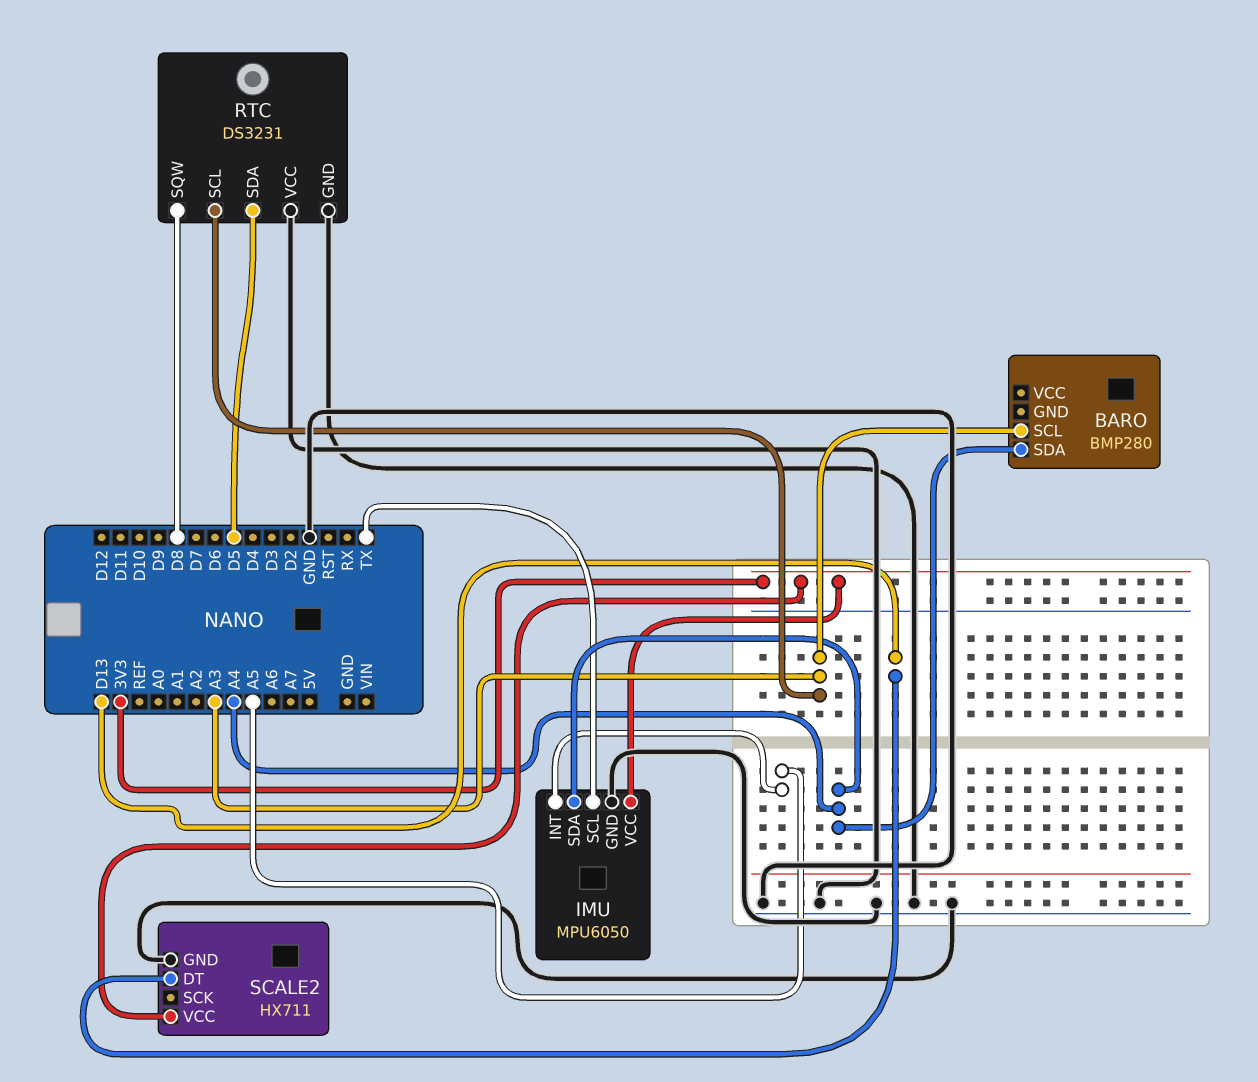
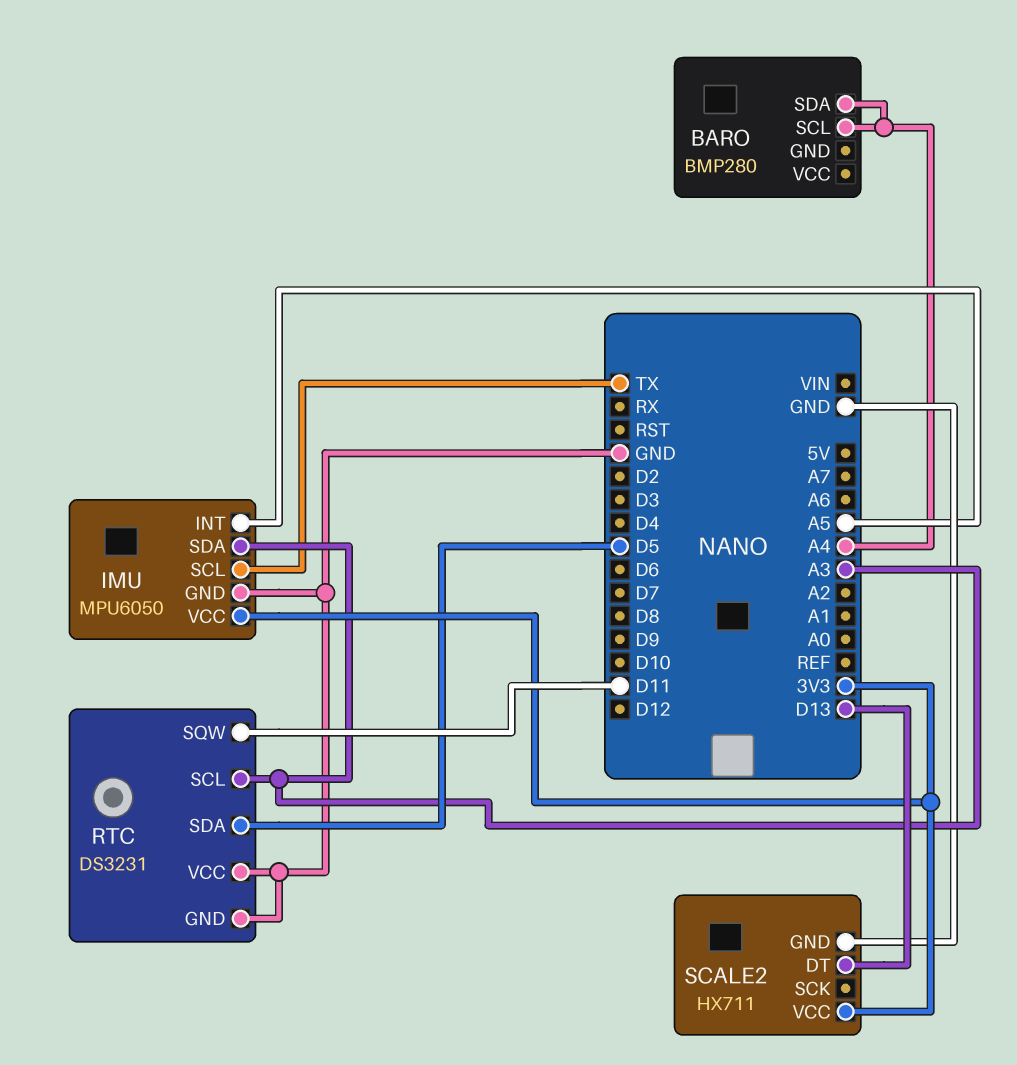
BARO pin SCL: A3 -> A4
IMU pin SDA: A4 -> A3
RTC pin SQW: D8 -> D11

